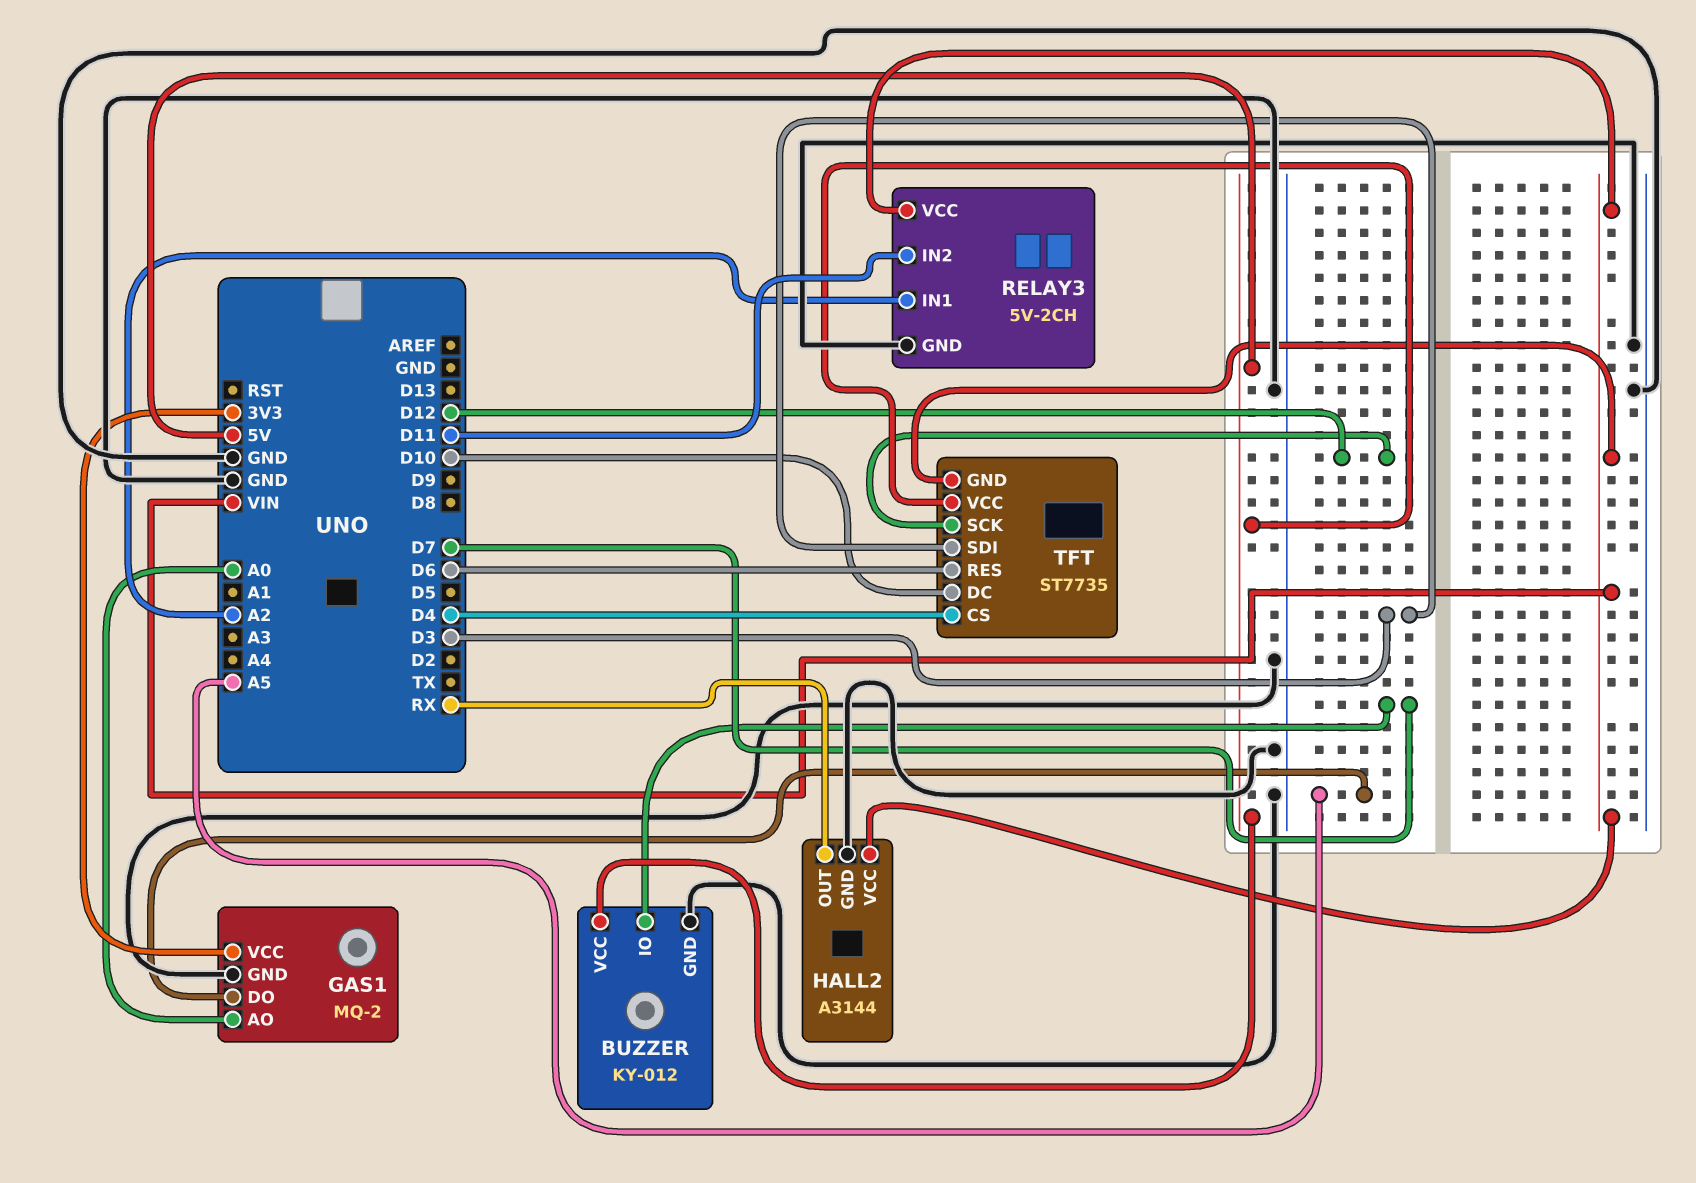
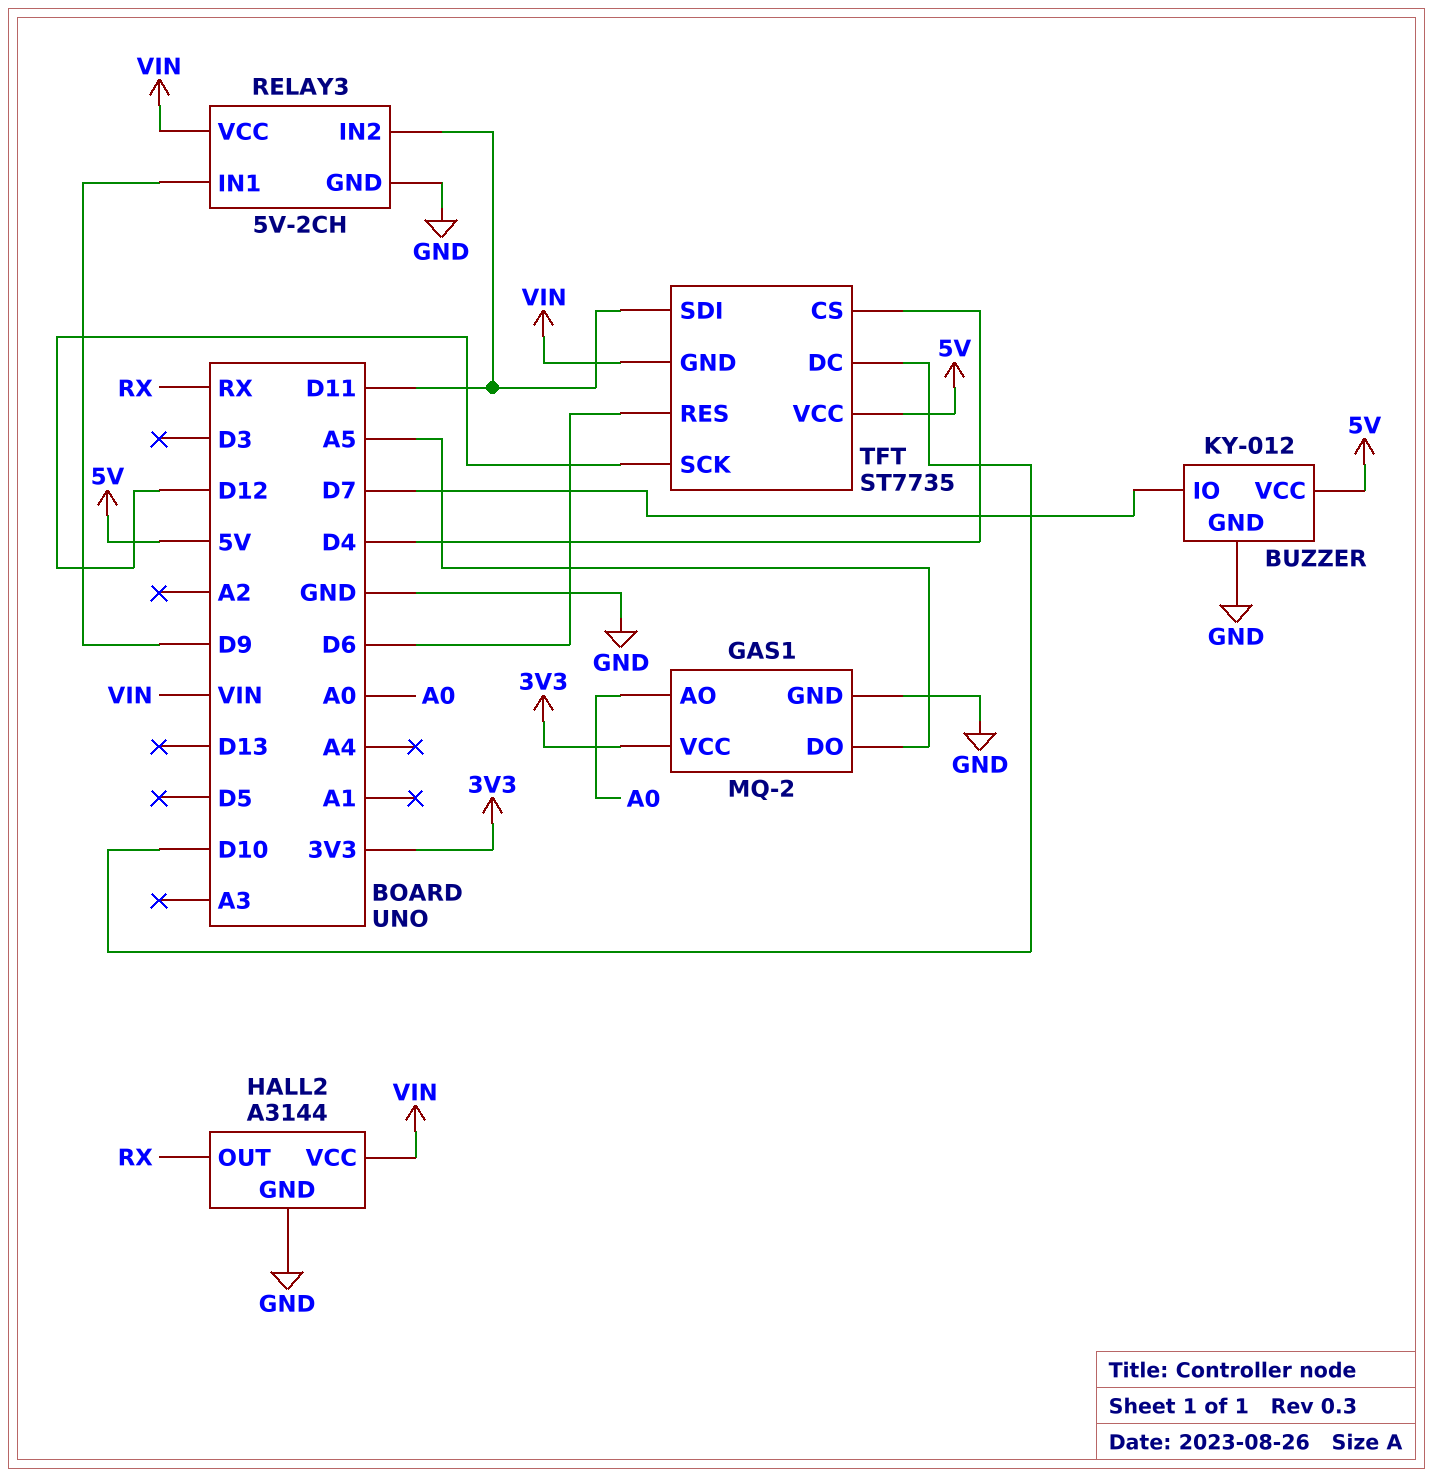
RELAY3 pin IN1: A2 -> D9
TFT pin SDI: D3 -> D11

